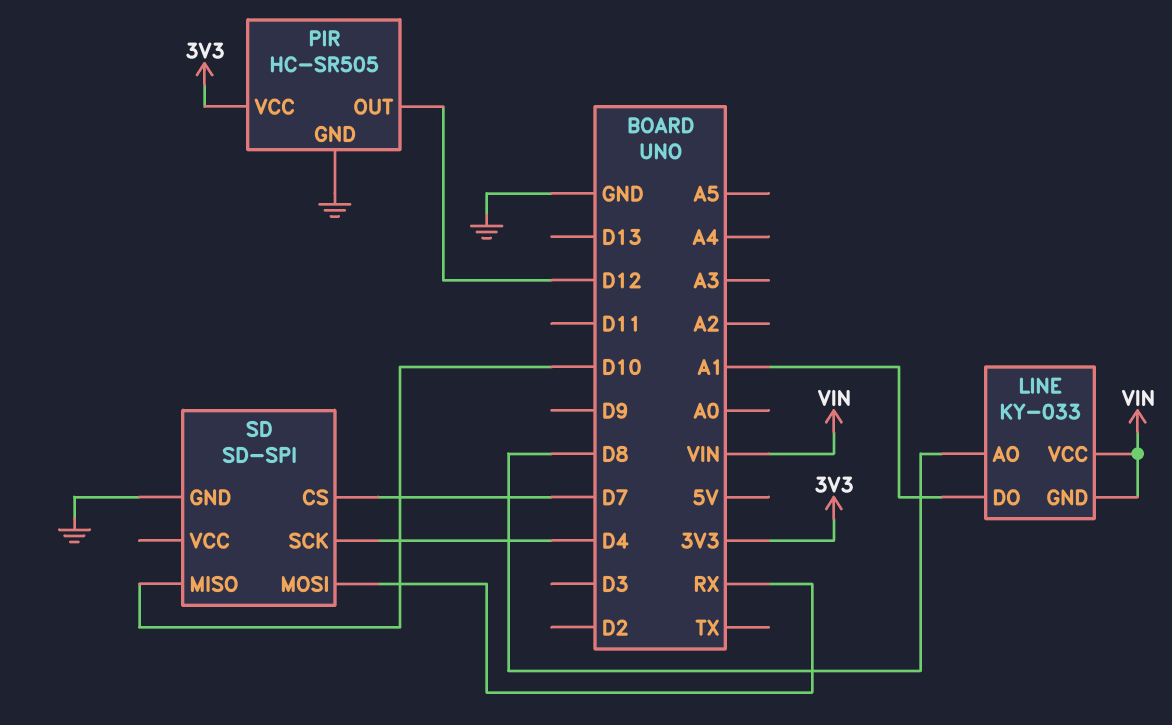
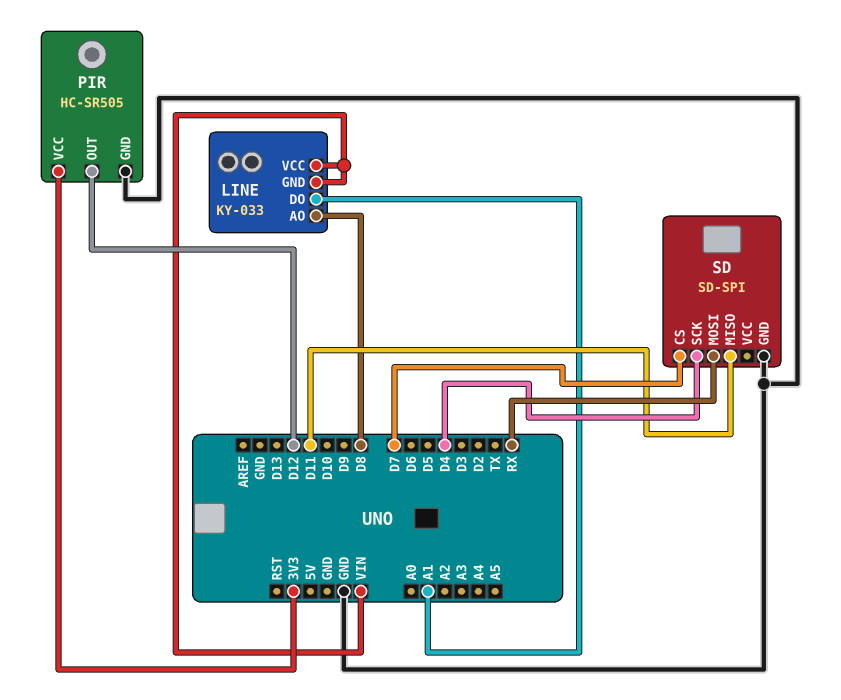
SD pin MISO: D10 -> D11

